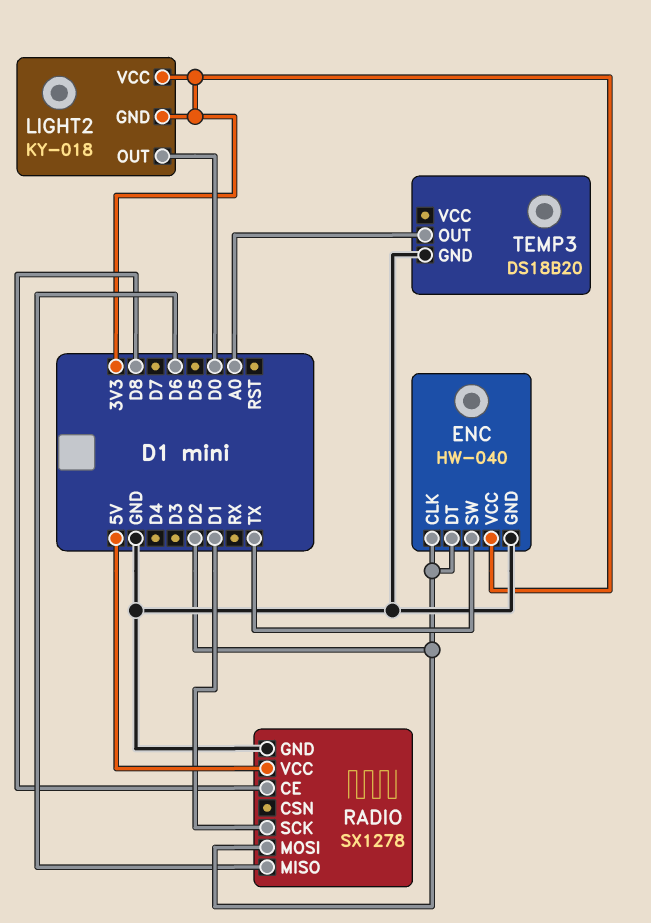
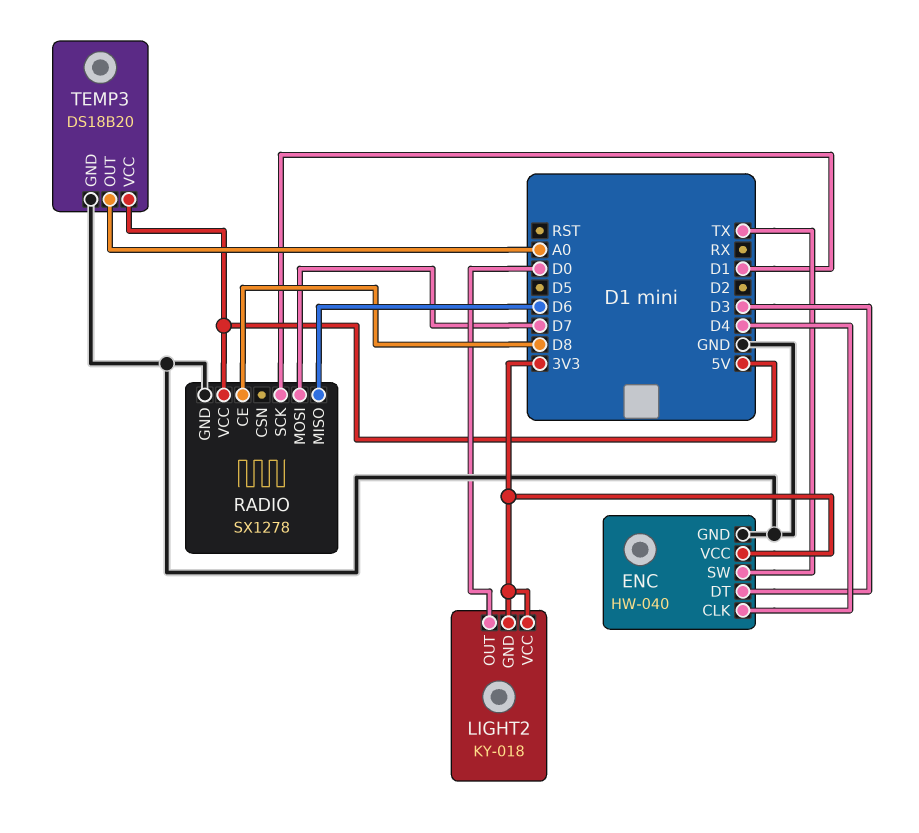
ENC pin CLK: D2 -> D4
ENC pin DT: D2 -> D3
RADIO pin MOSI: D2 -> D7
TEMP3 pin VCC: none -> 5V

